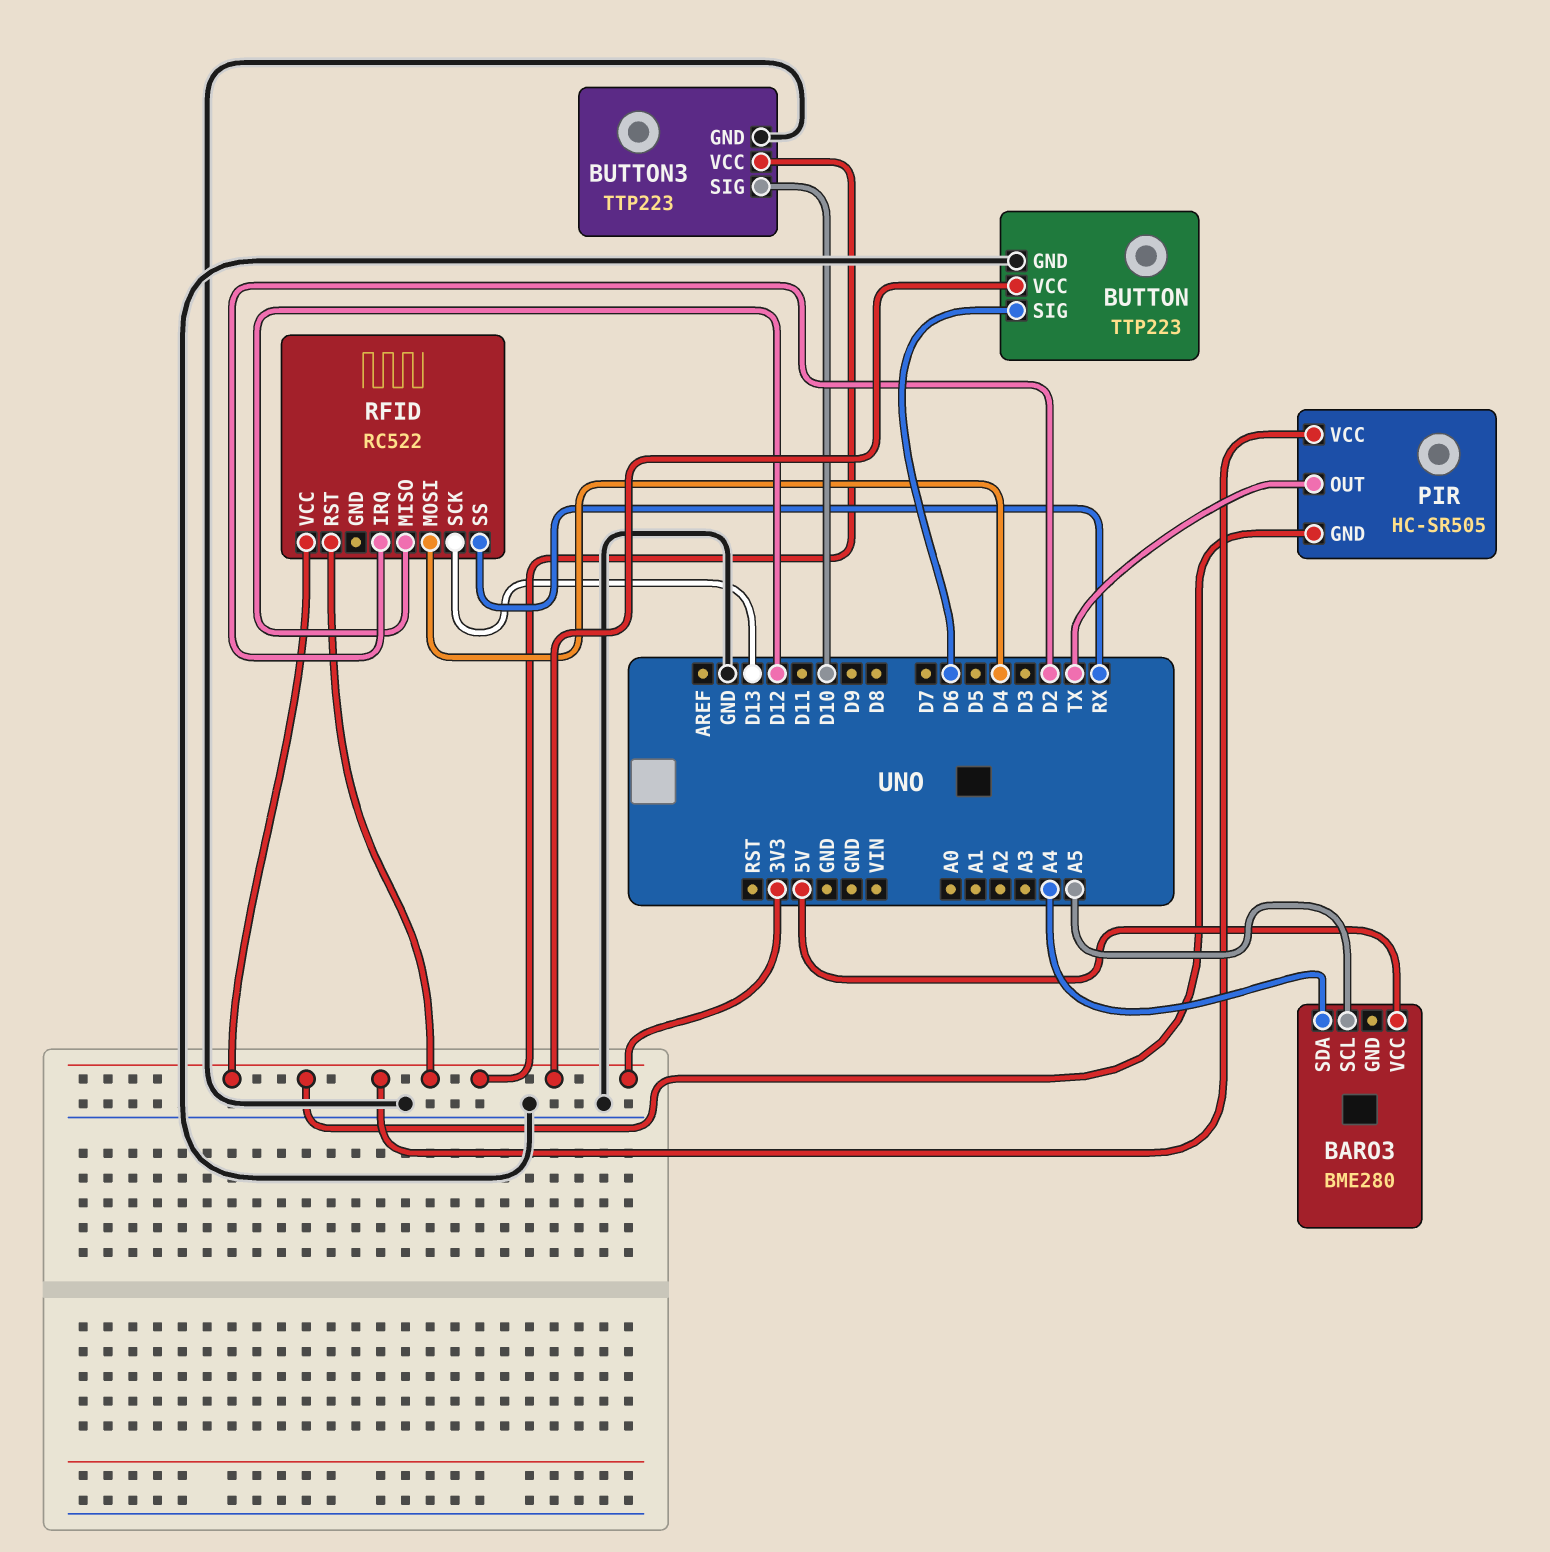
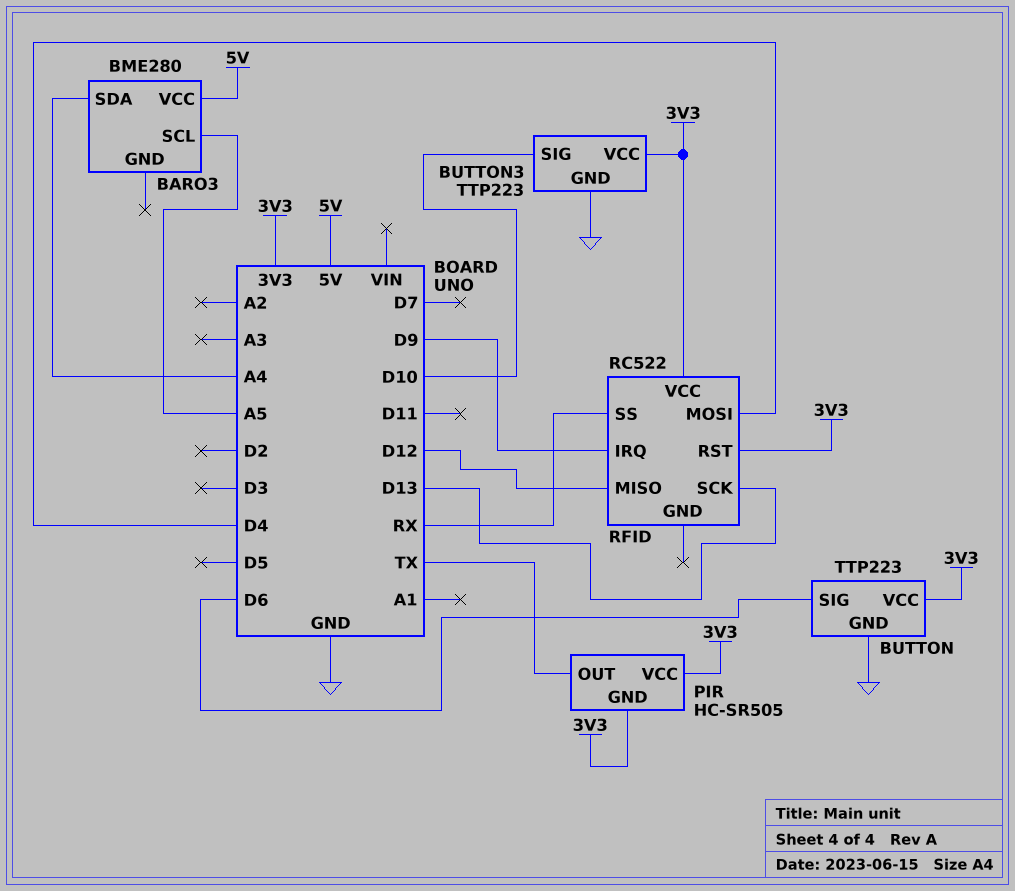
RFID pin IRQ: D2 -> D9

